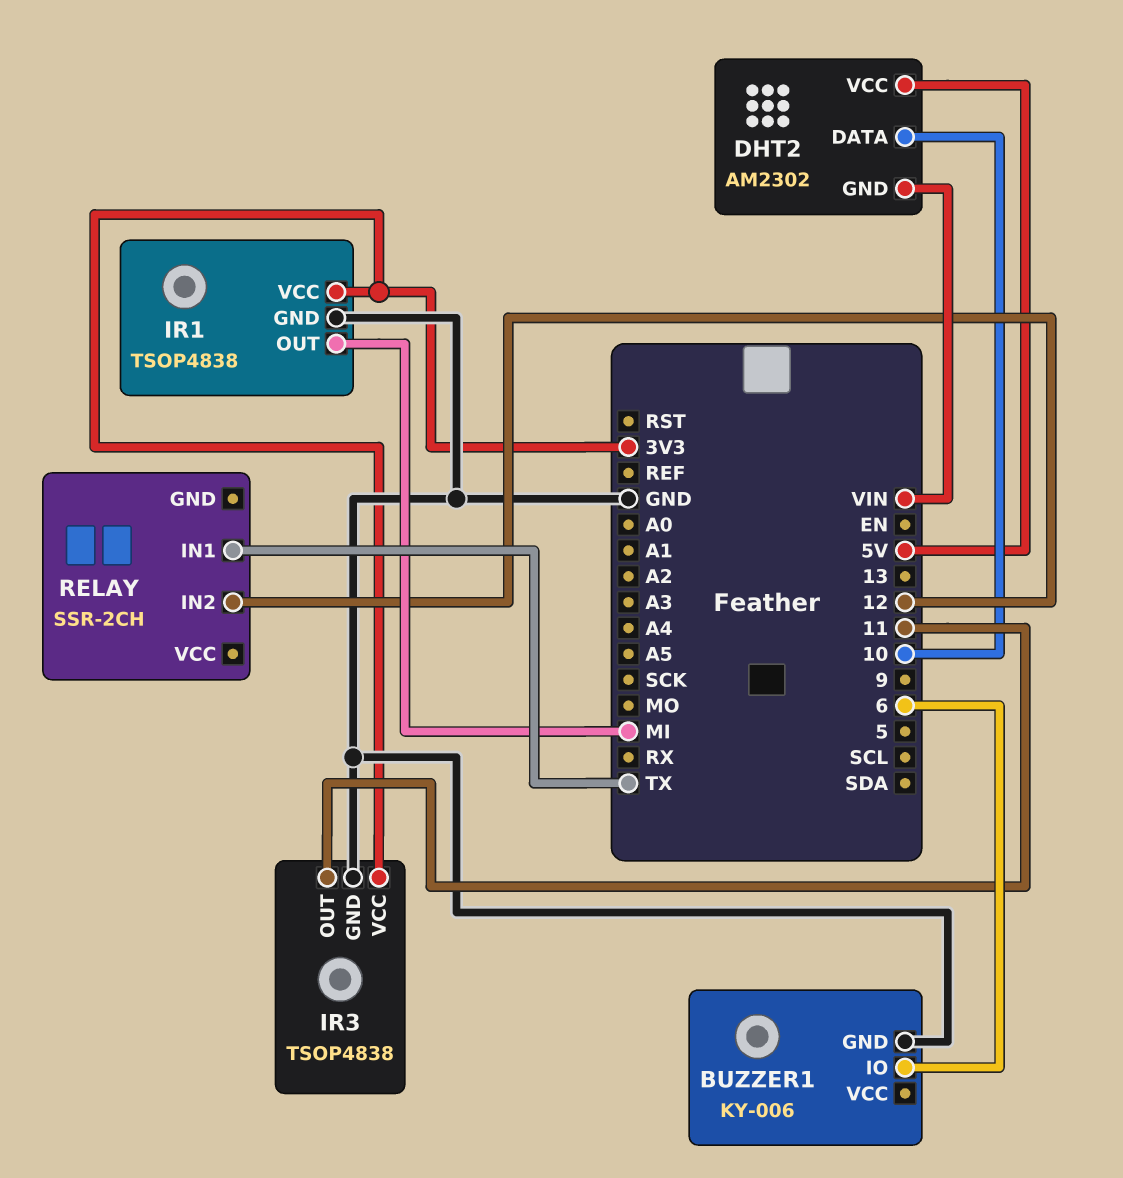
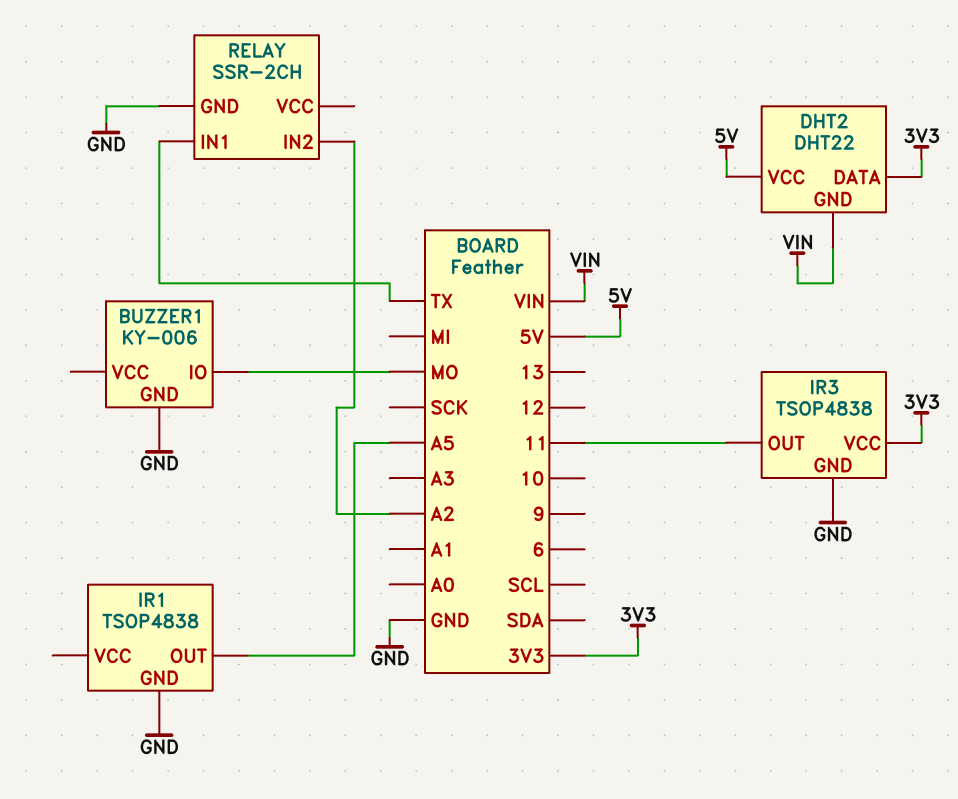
BUZZER1 pin IO: 6 -> MO
DHT2: AM2302 -> DHT22
DHT2 pin DATA: 10 -> 3V3
IR1 pin OUT: MI -> A5
IR1 pin VCC: 3V3 -> none
RELAY pin GND: none -> GND
RELAY pin IN2: 12 -> A2

